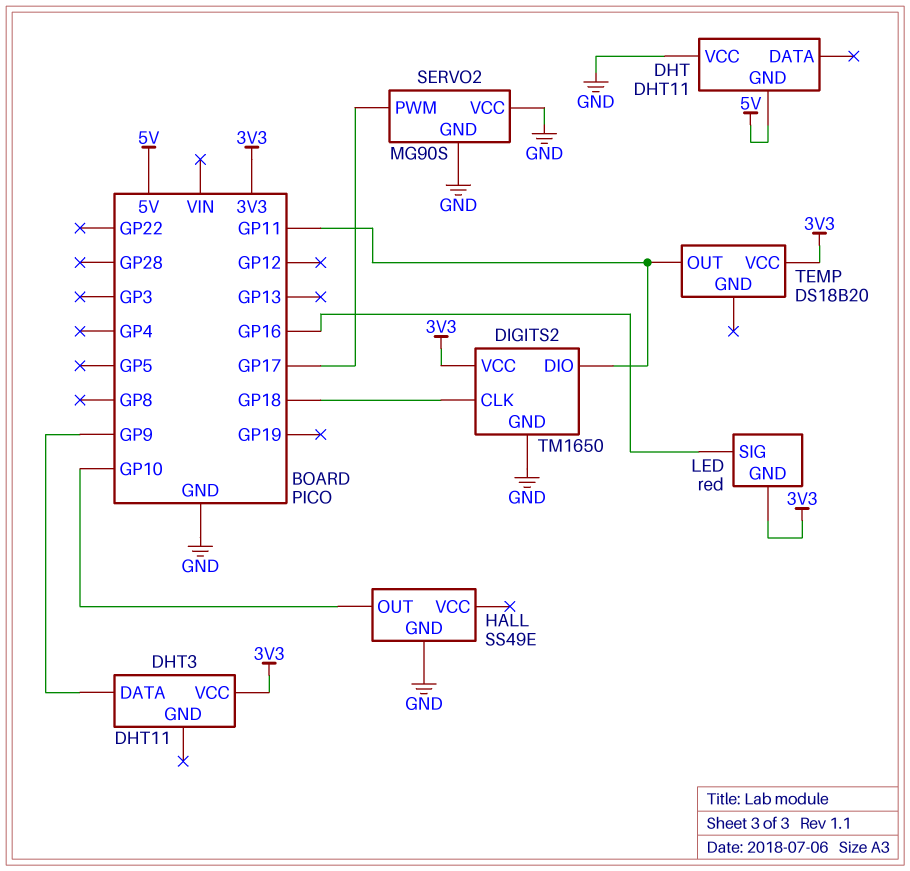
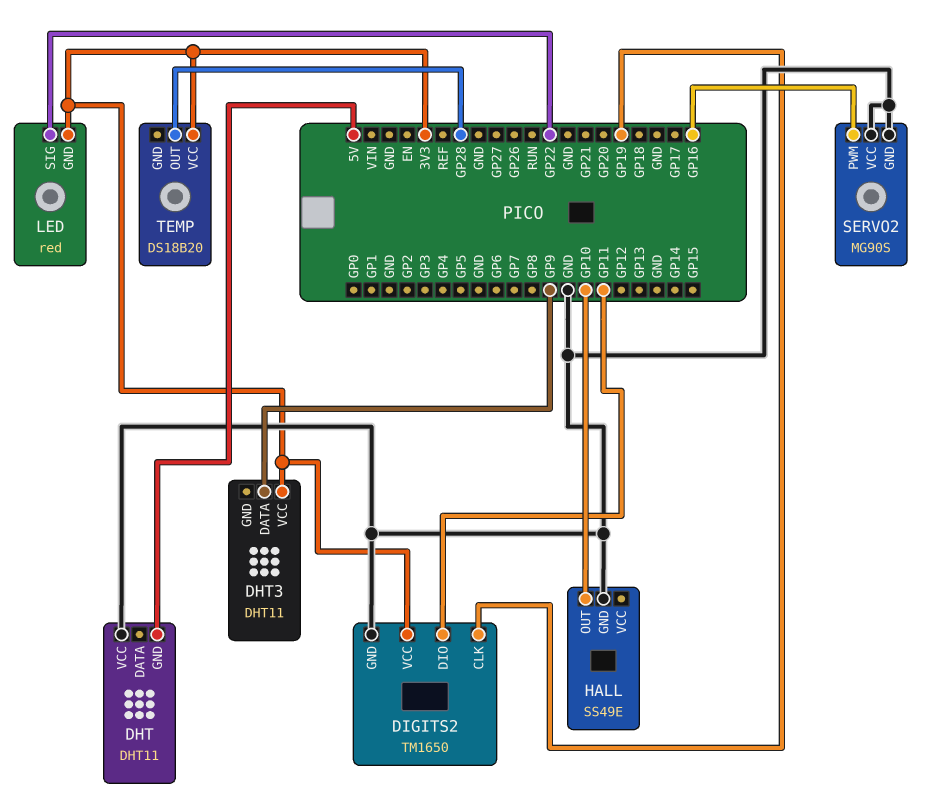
DIGITS2 pin CLK: GP18 -> GP19
LED pin SIG: GP16 -> GP22
SERVO2 pin PWM: GP17 -> GP16
TEMP pin OUT: GP11 -> GP28

